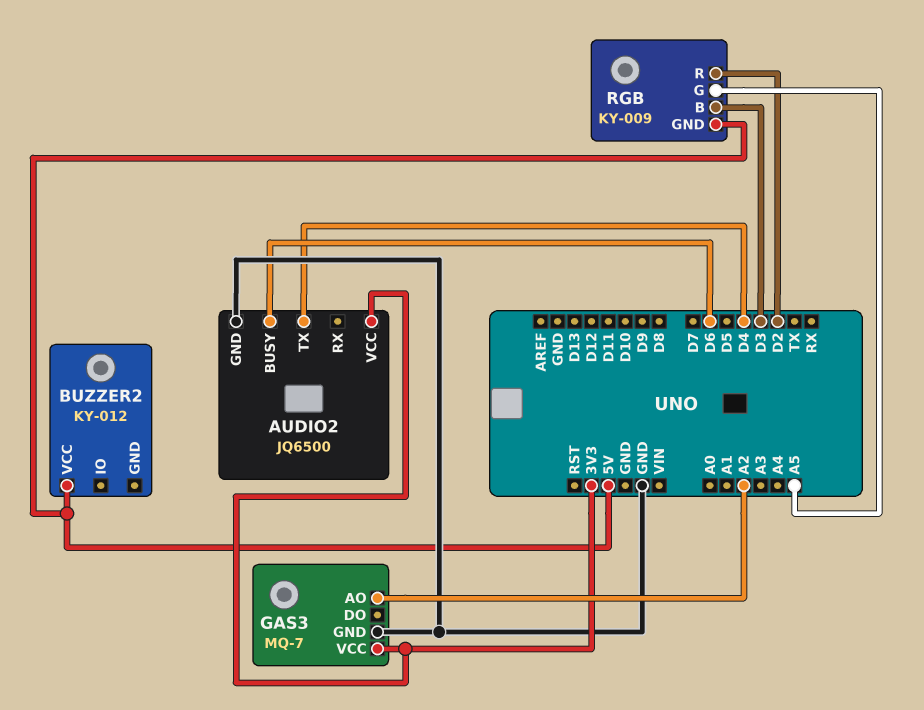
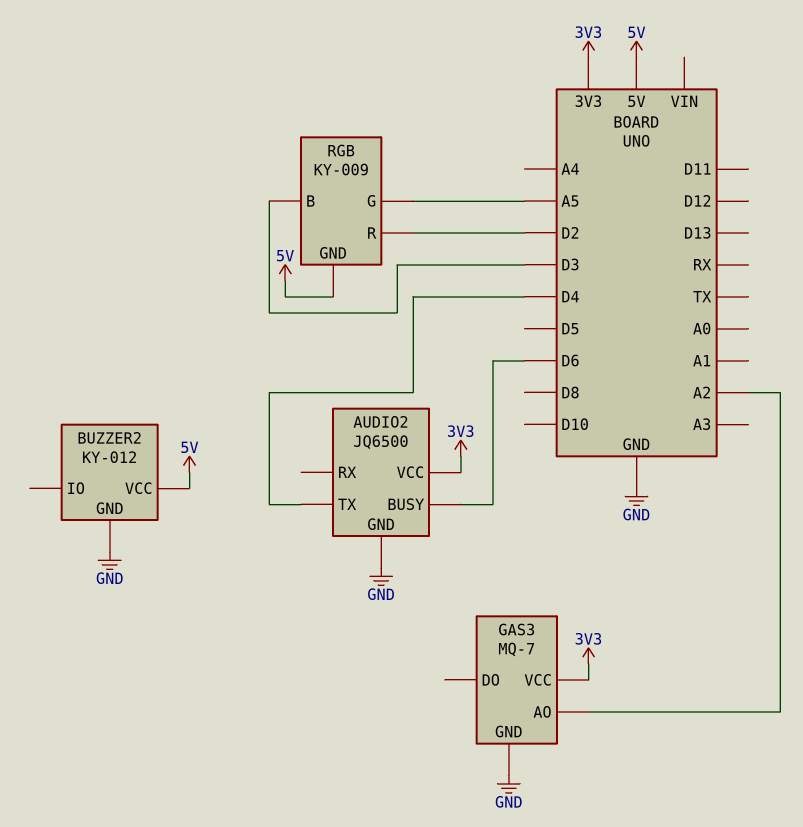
BUZZER2 pin GND: none -> GND

